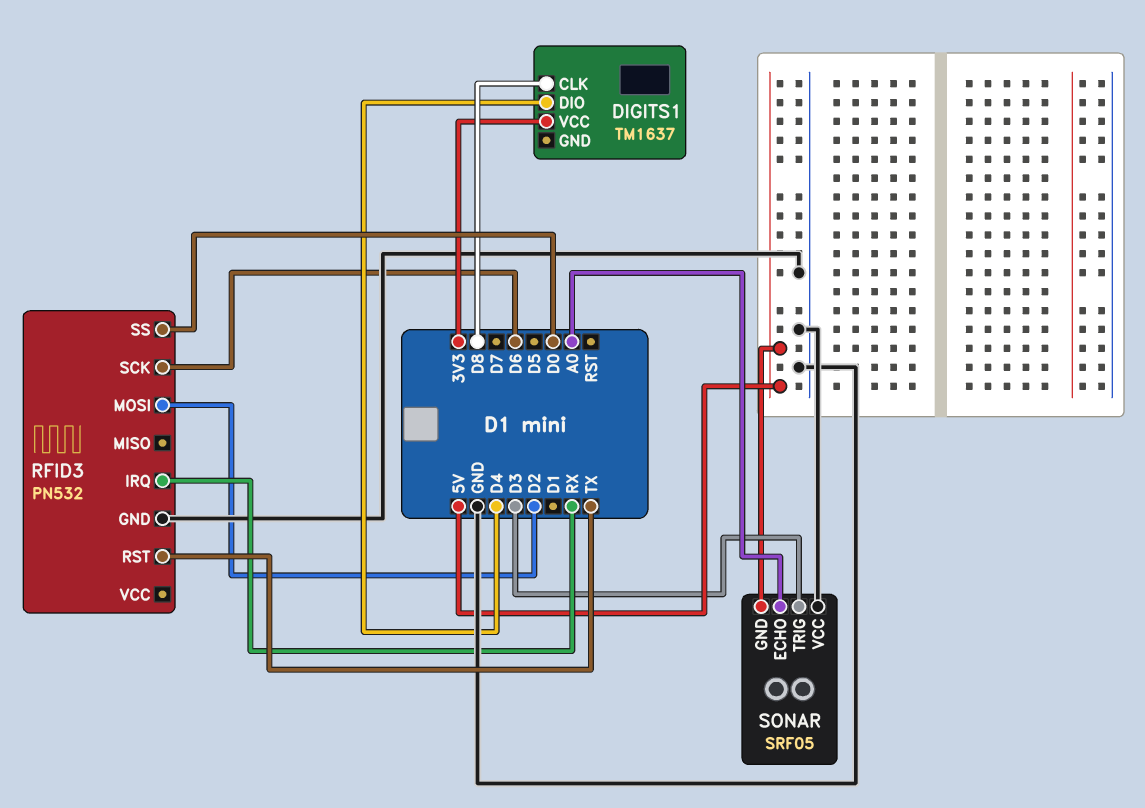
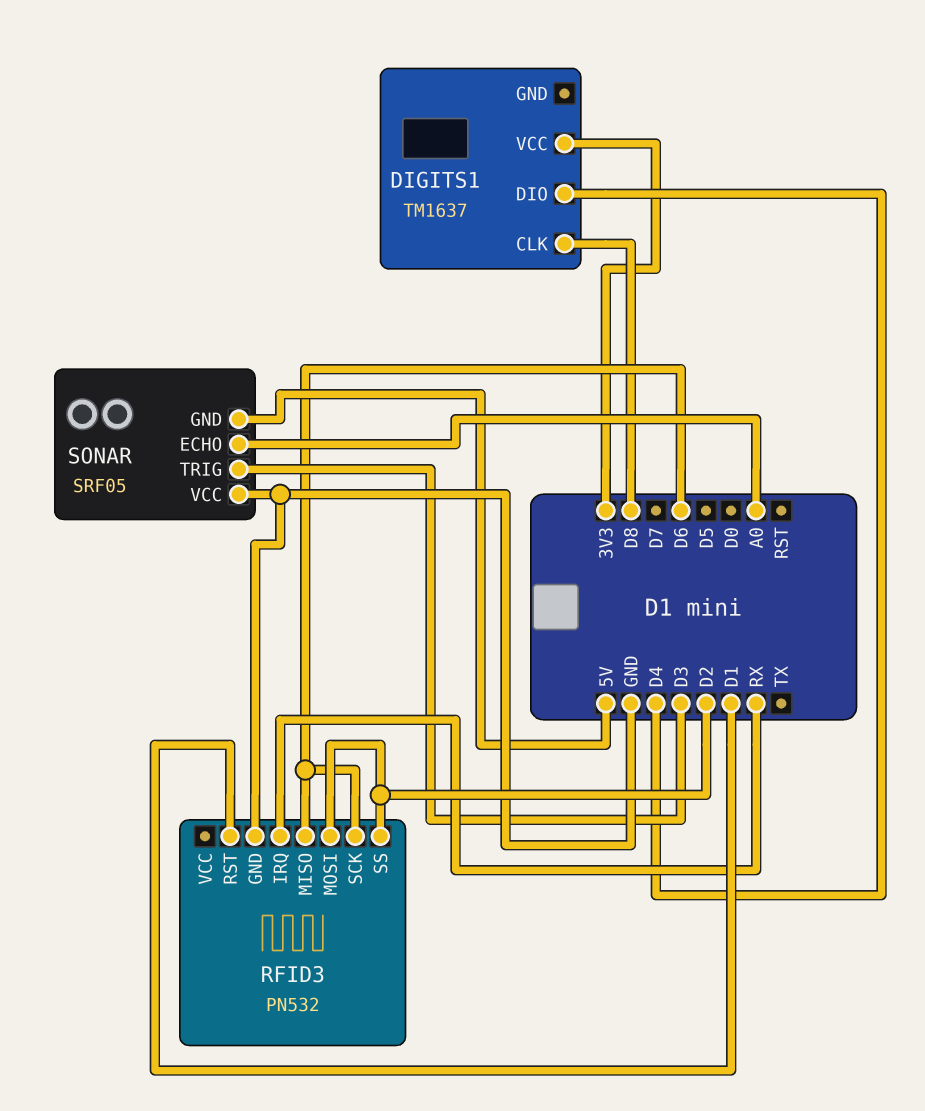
RFID3 pin MISO: none -> D6
RFID3 pin RST: TX -> D1
RFID3 pin SS: D0 -> D2

